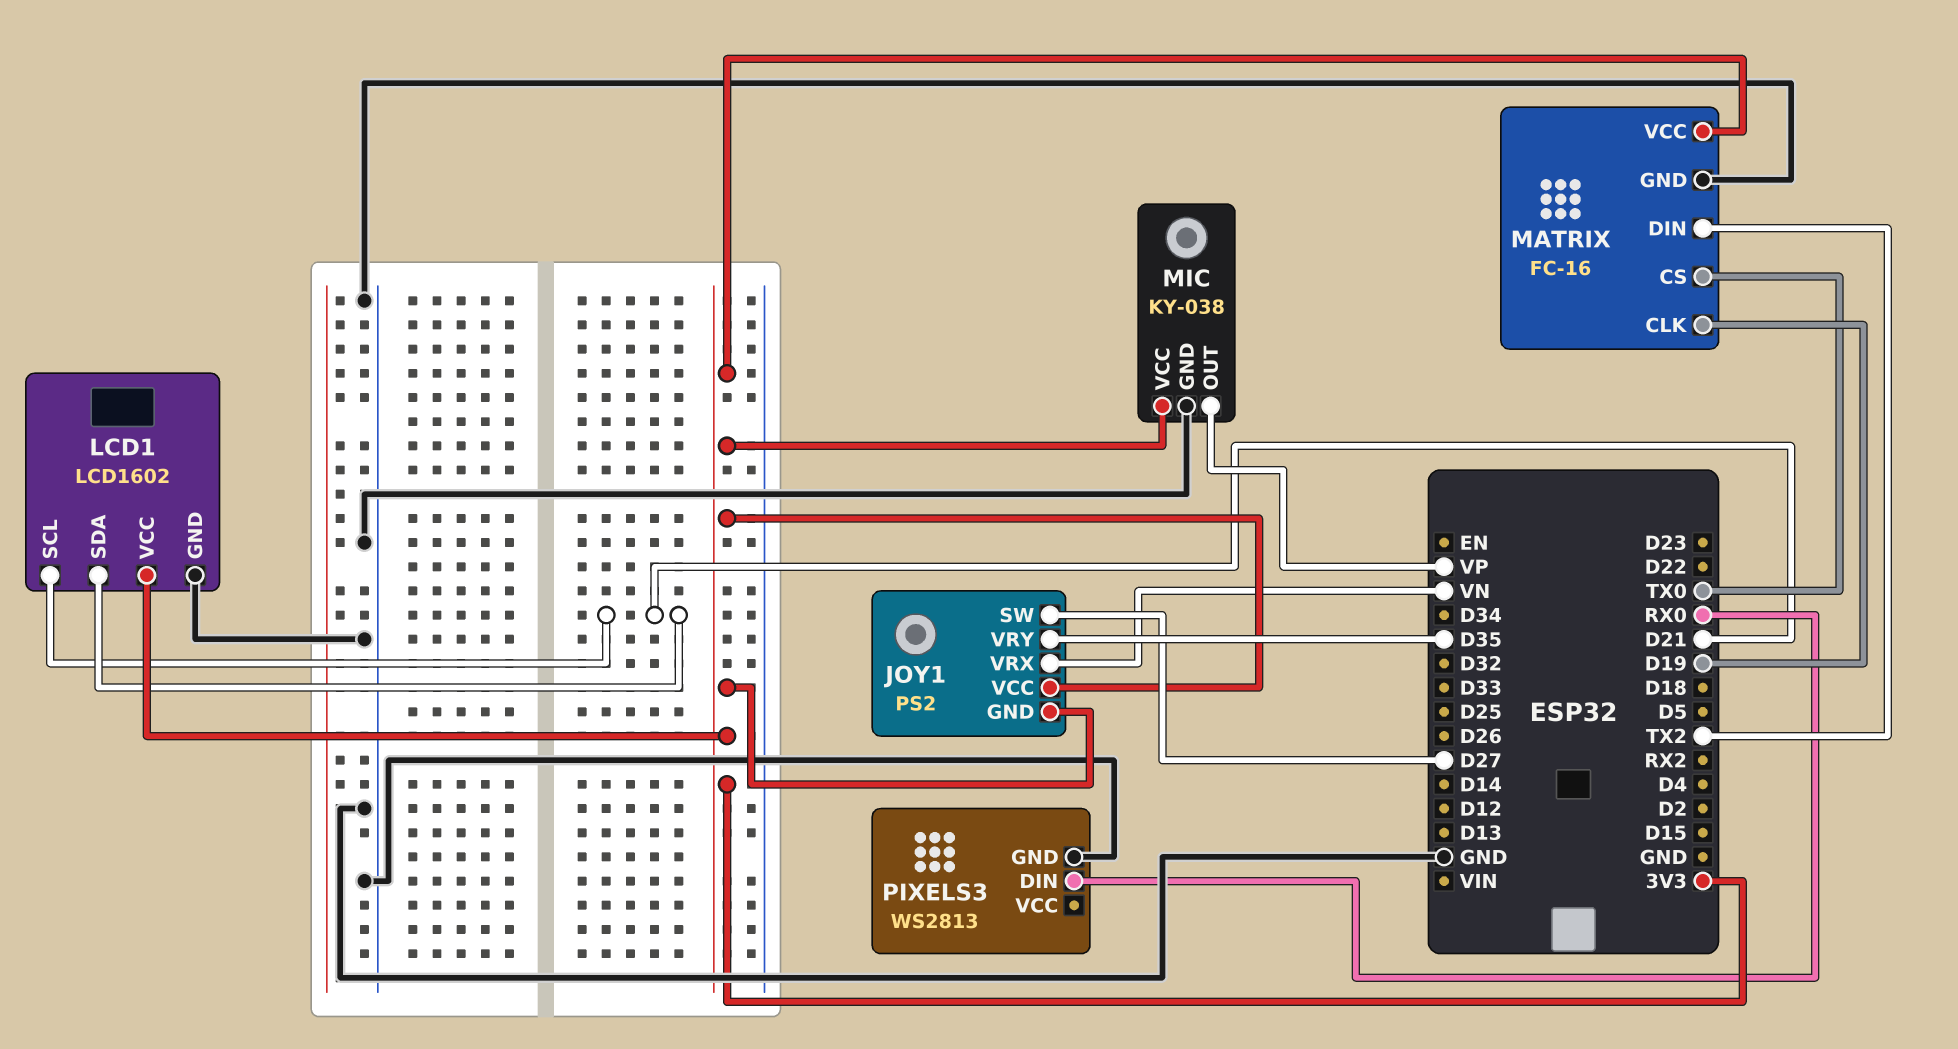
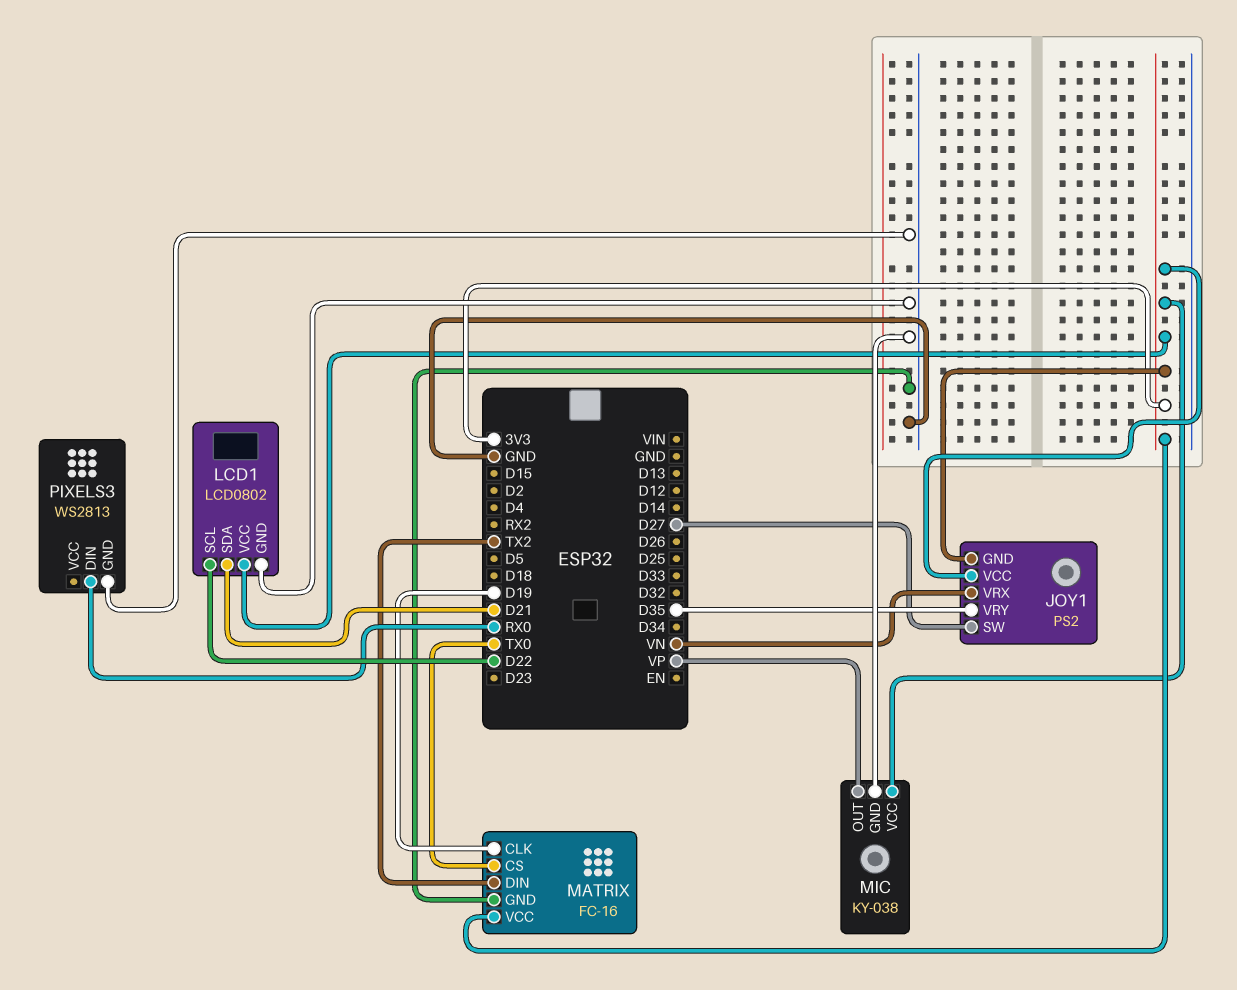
LCD1: LCD1602 -> LCD0802
LCD1 pin SCL: D21 -> D22

